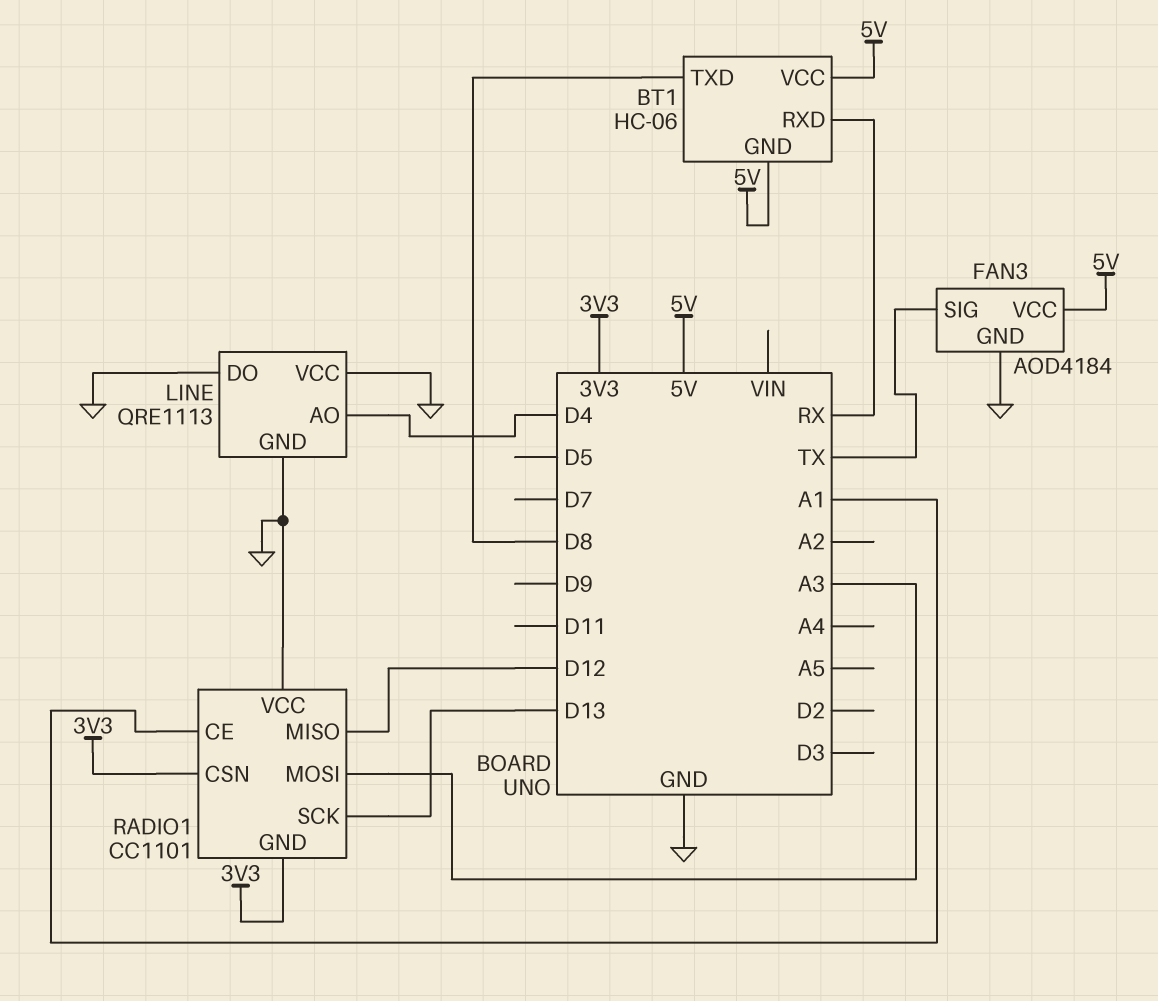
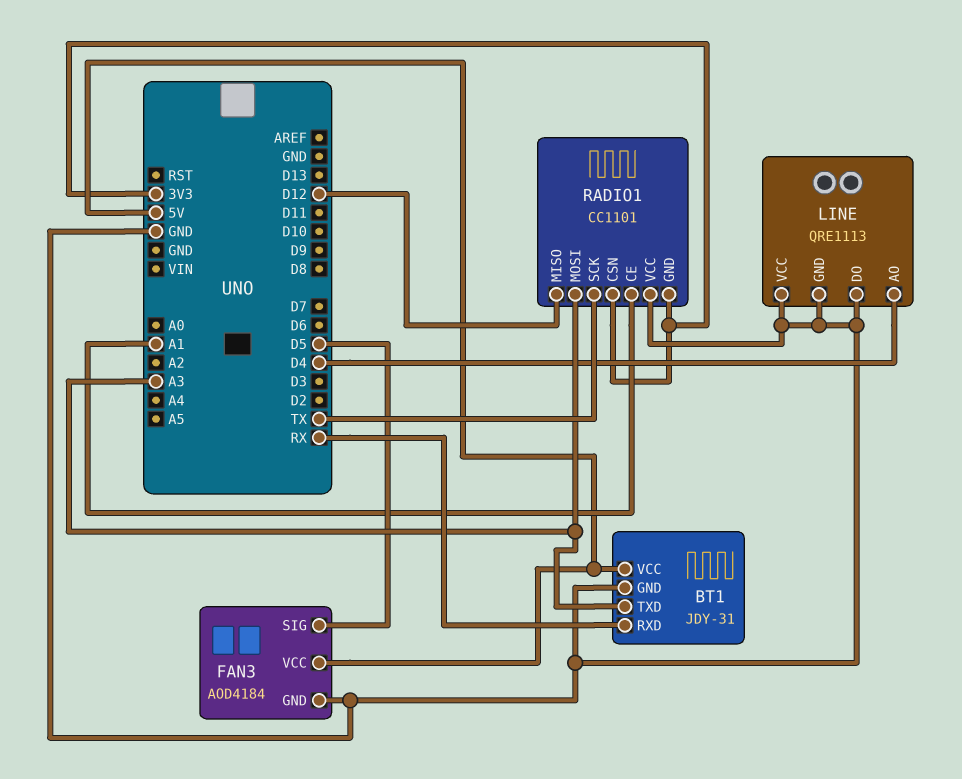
BT1: HC-06 -> JDY-31
BT1 pin GND: 5V -> GND
BT1 pin TXD: D8 -> A3
FAN3 pin SIG: TX -> D5
RADIO1 pin SCK: D13 -> TX

